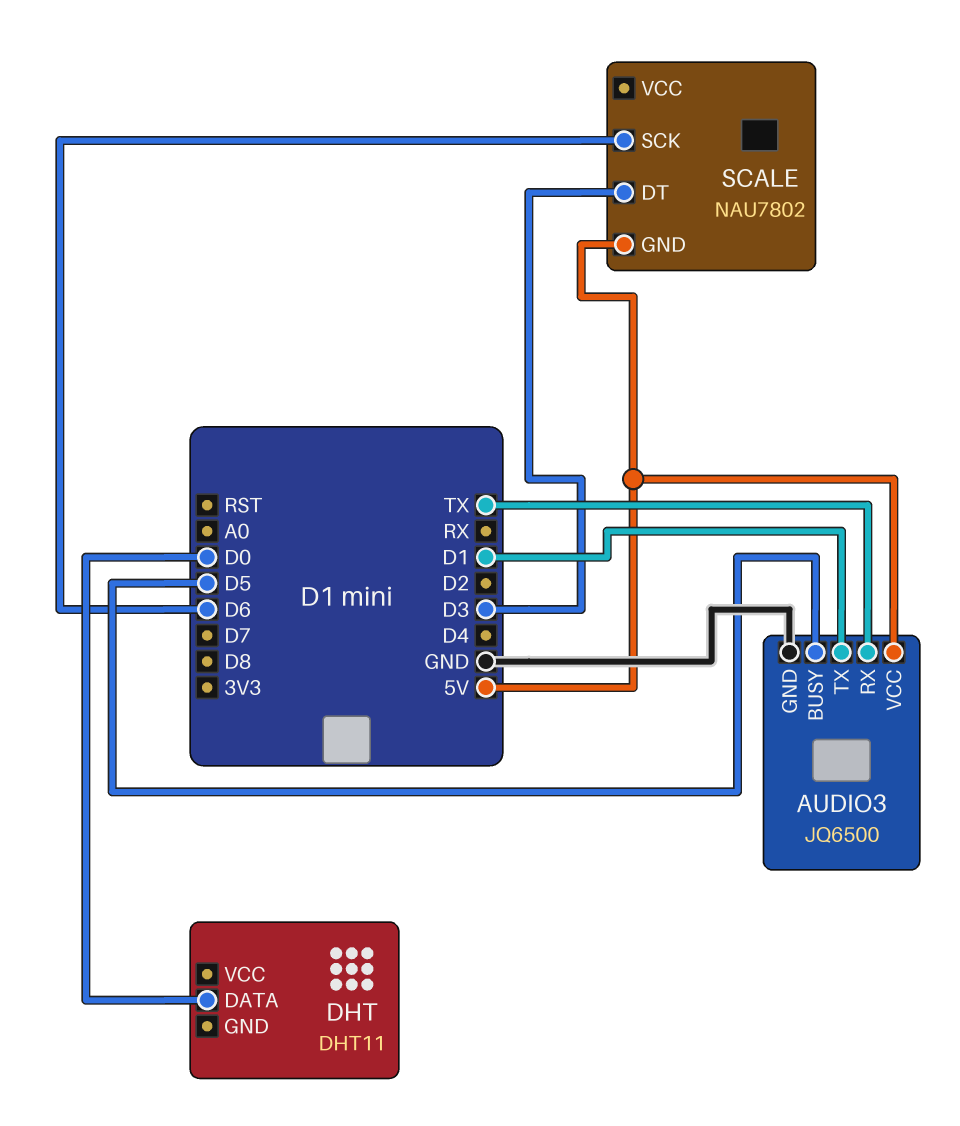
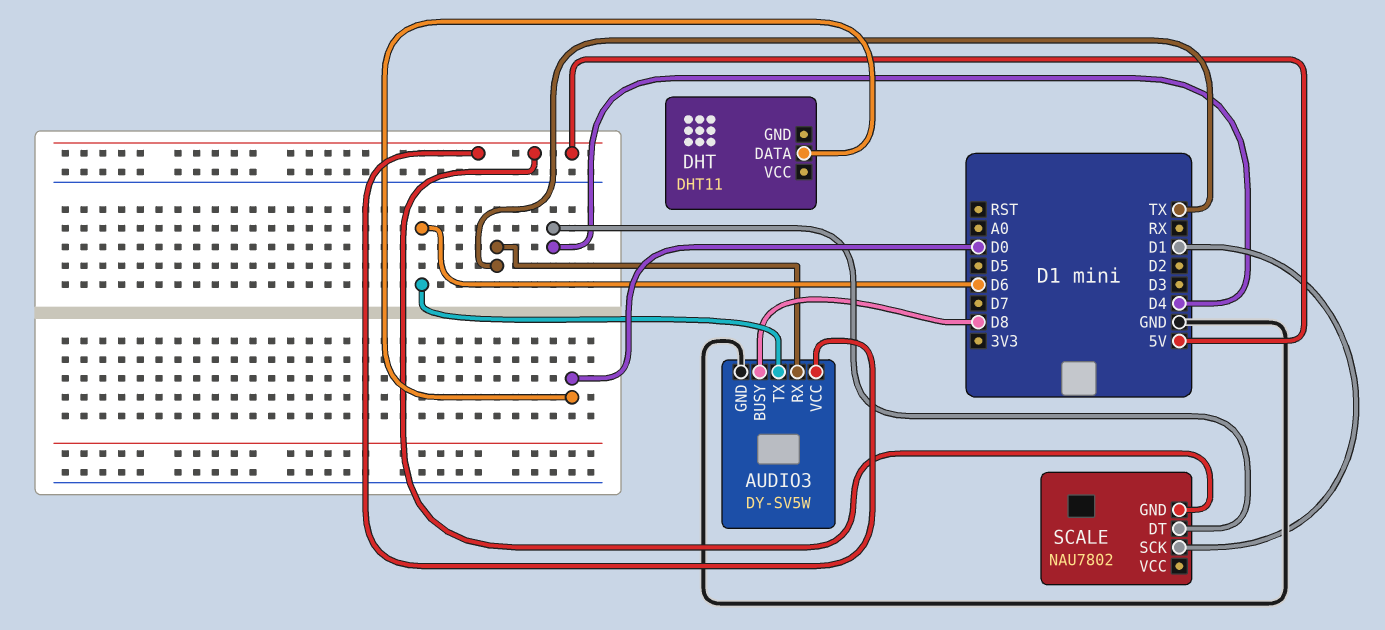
AUDIO3: JQ6500 -> DY-SV5W
AUDIO3 pin BUSY: D5 -> D8
AUDIO3 pin TX: D1 -> D6
SCALE pin DT: D3 -> D4
SCALE pin SCK: D6 -> D1

